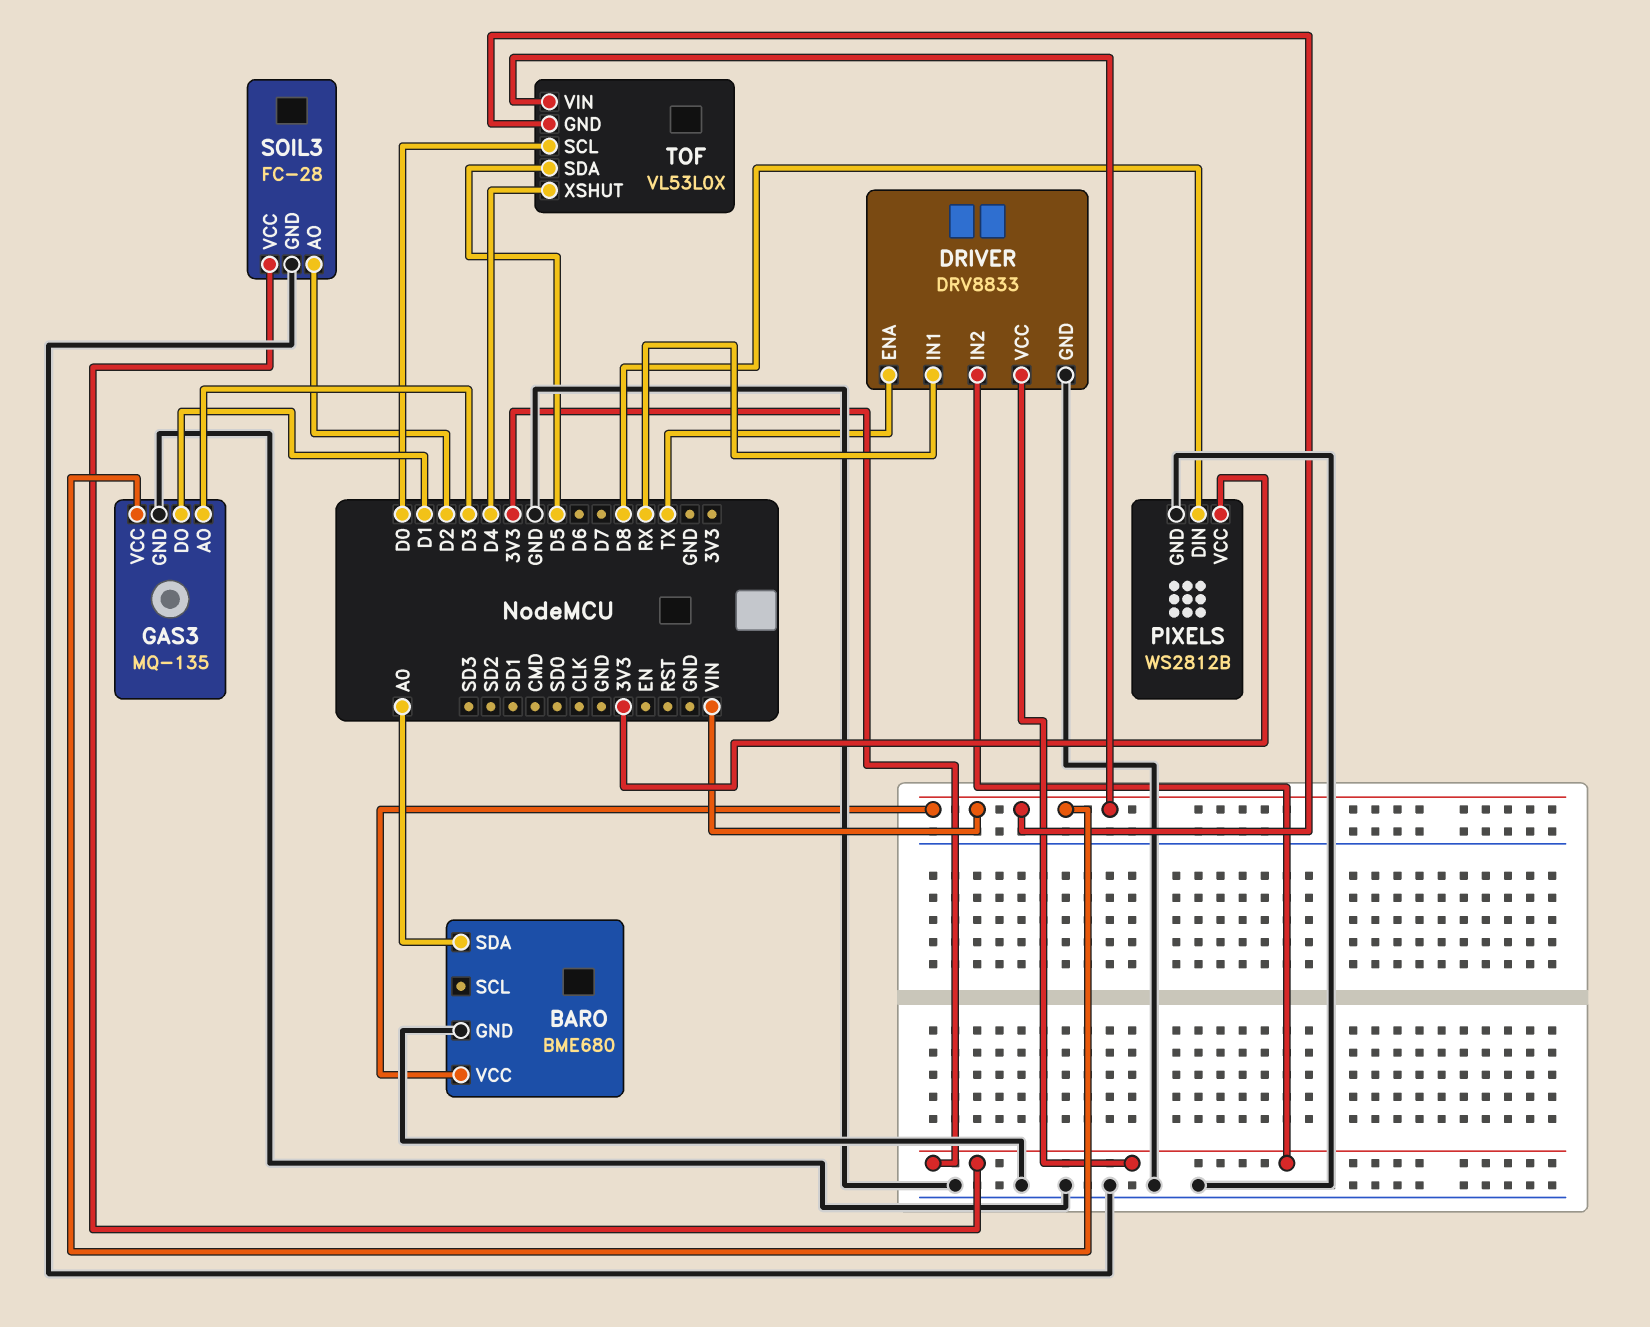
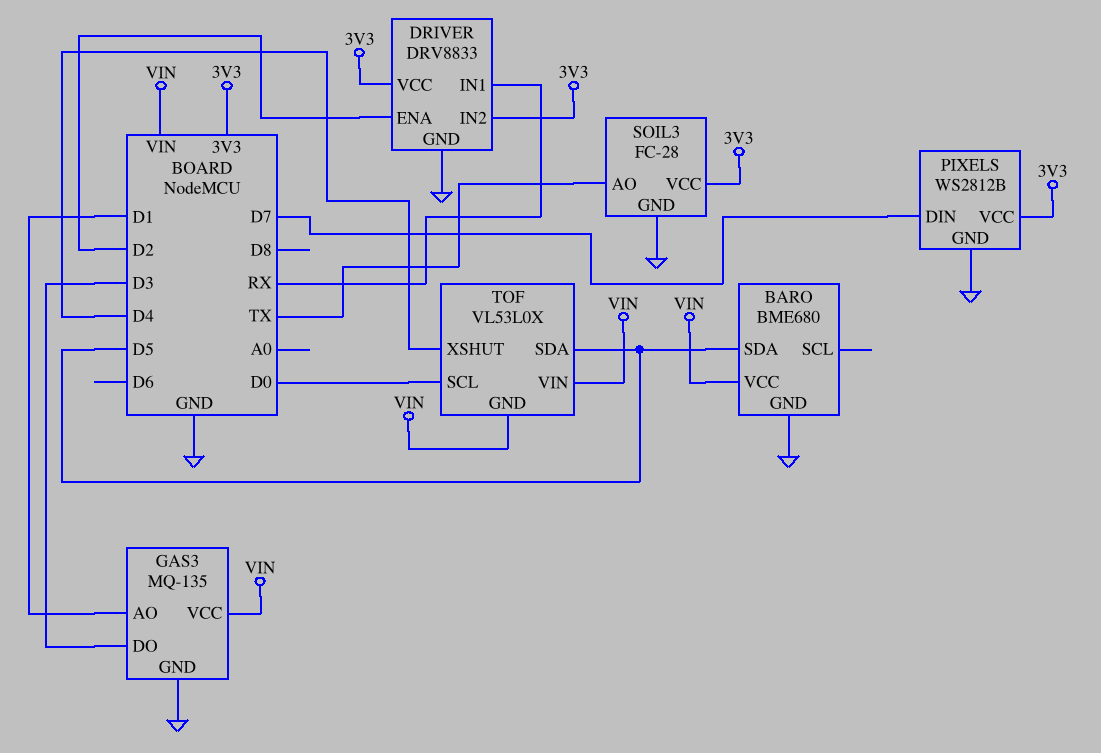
BARO pin SDA: A0 -> D5
DRIVER pin ENA: TX -> D2
GAS3 pin AO: D3 -> D1
GAS3 pin DO: D1 -> D3
PIXELS pin DIN: D8 -> D7
SOIL3 pin AO: D2 -> TX

